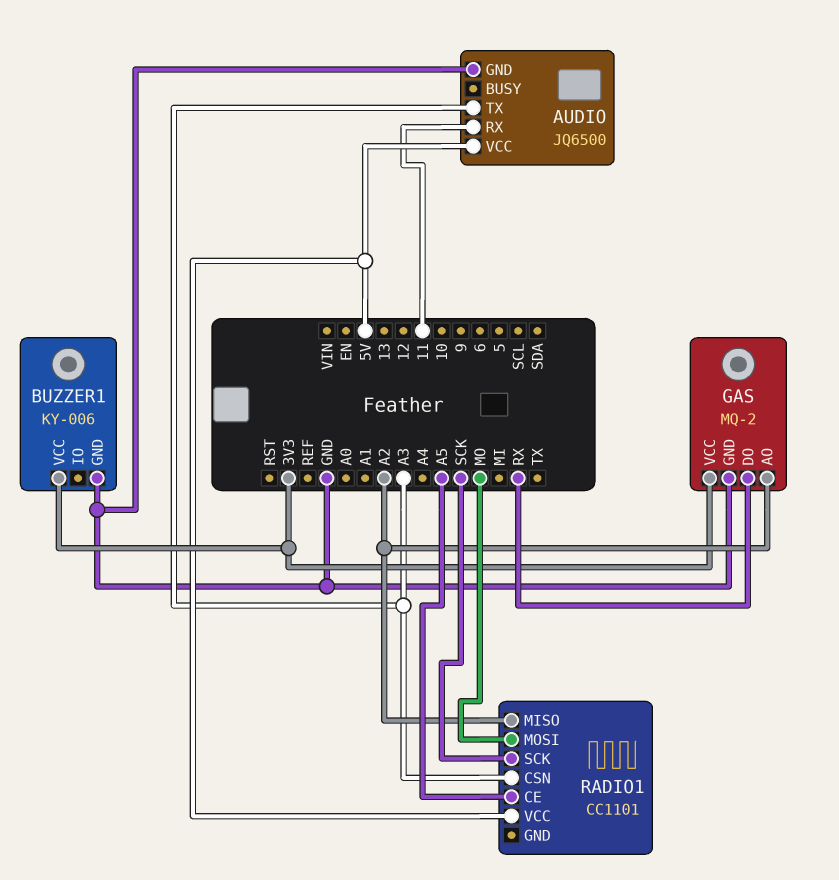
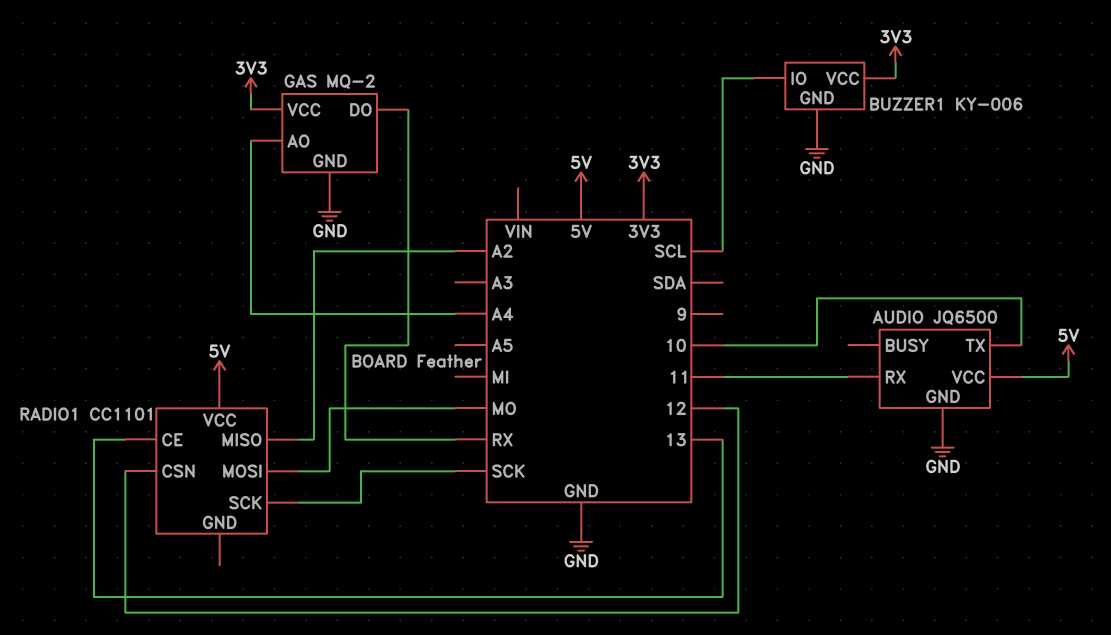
AUDIO pin TX: A3 -> 10
BUZZER1 pin IO: none -> SCL
GAS pin AO: A2 -> A4
RADIO1 pin CE: A5 -> 13
RADIO1 pin CSN: A3 -> 12

